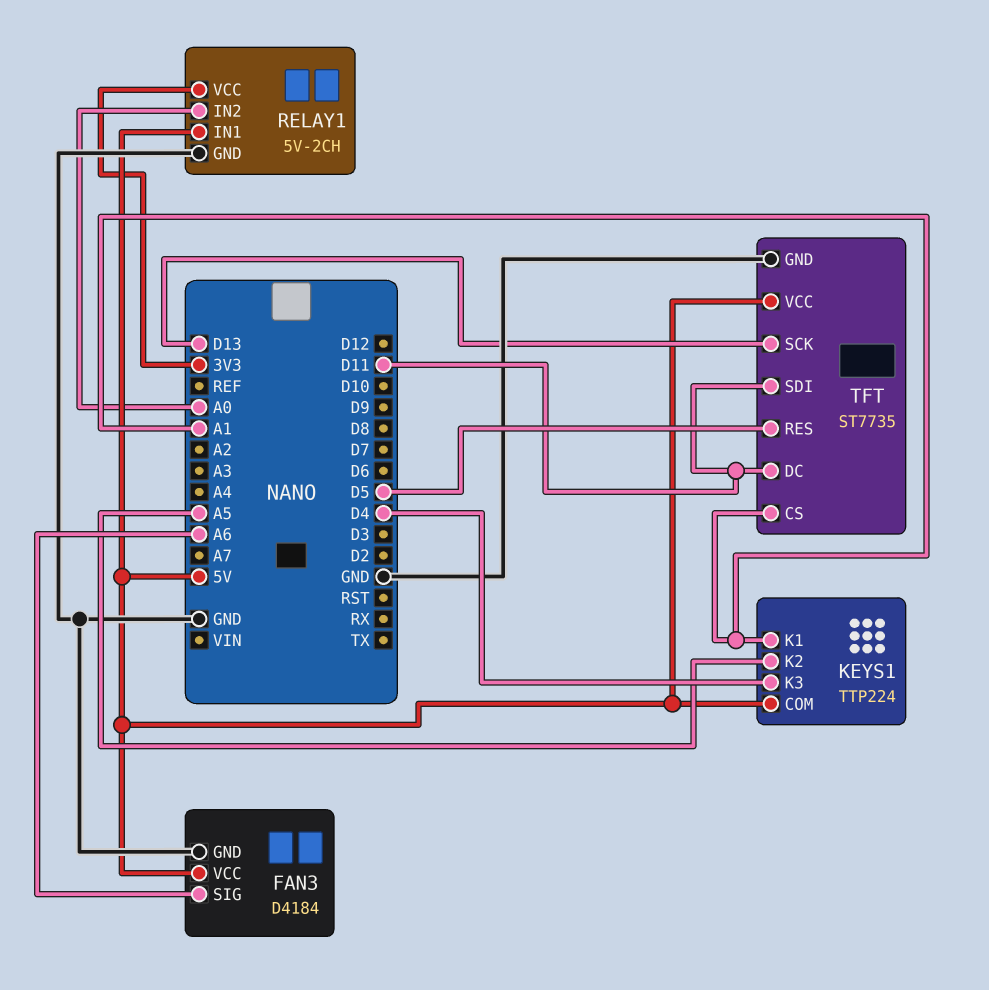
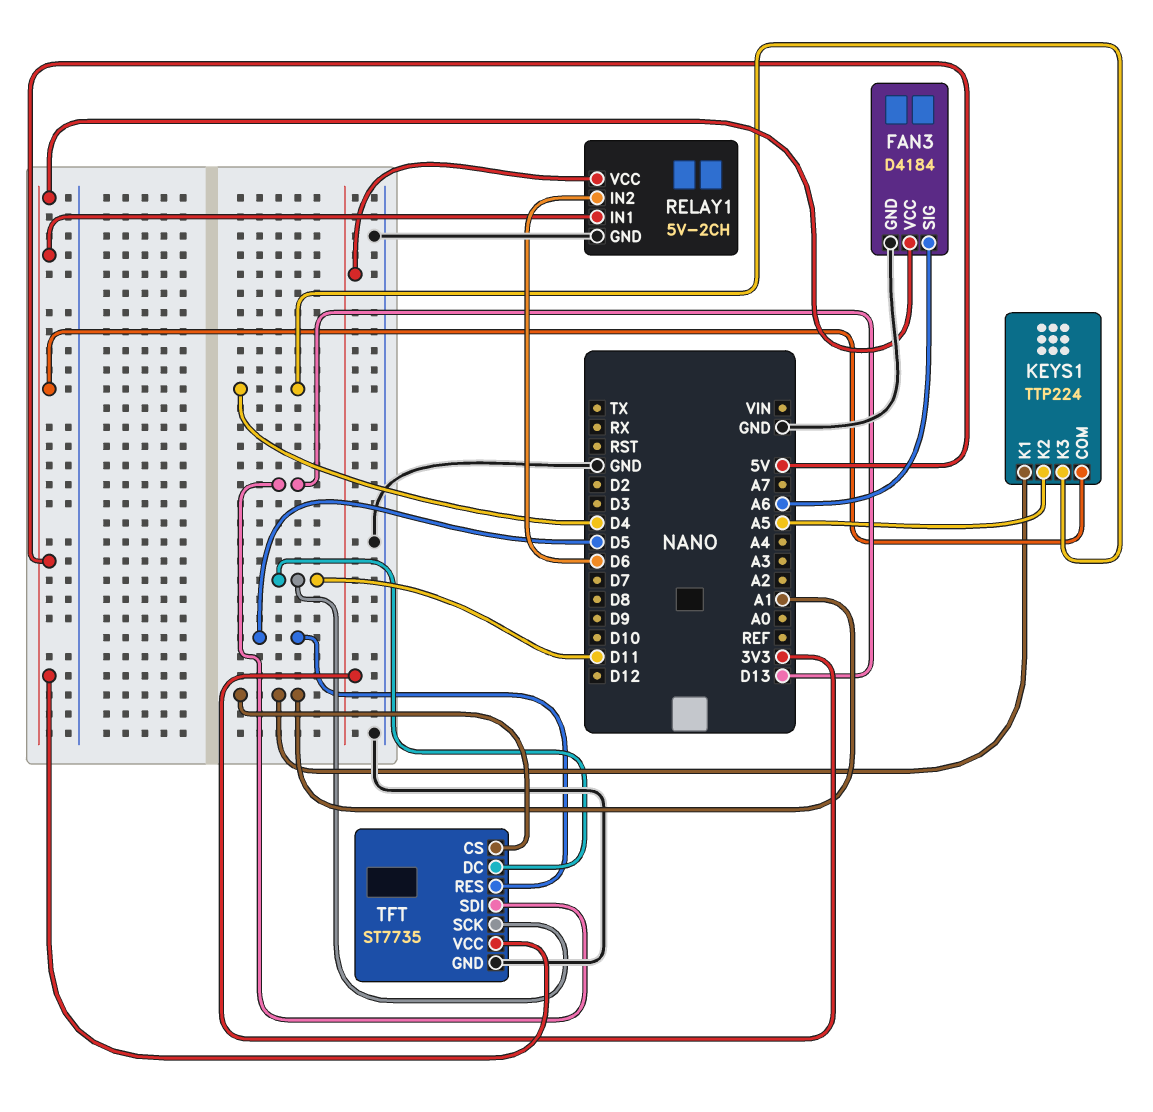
RELAY1 pin IN2: A0 -> D6
TFT pin SCK: D13 -> D11
TFT pin SDI: D11 -> D13

